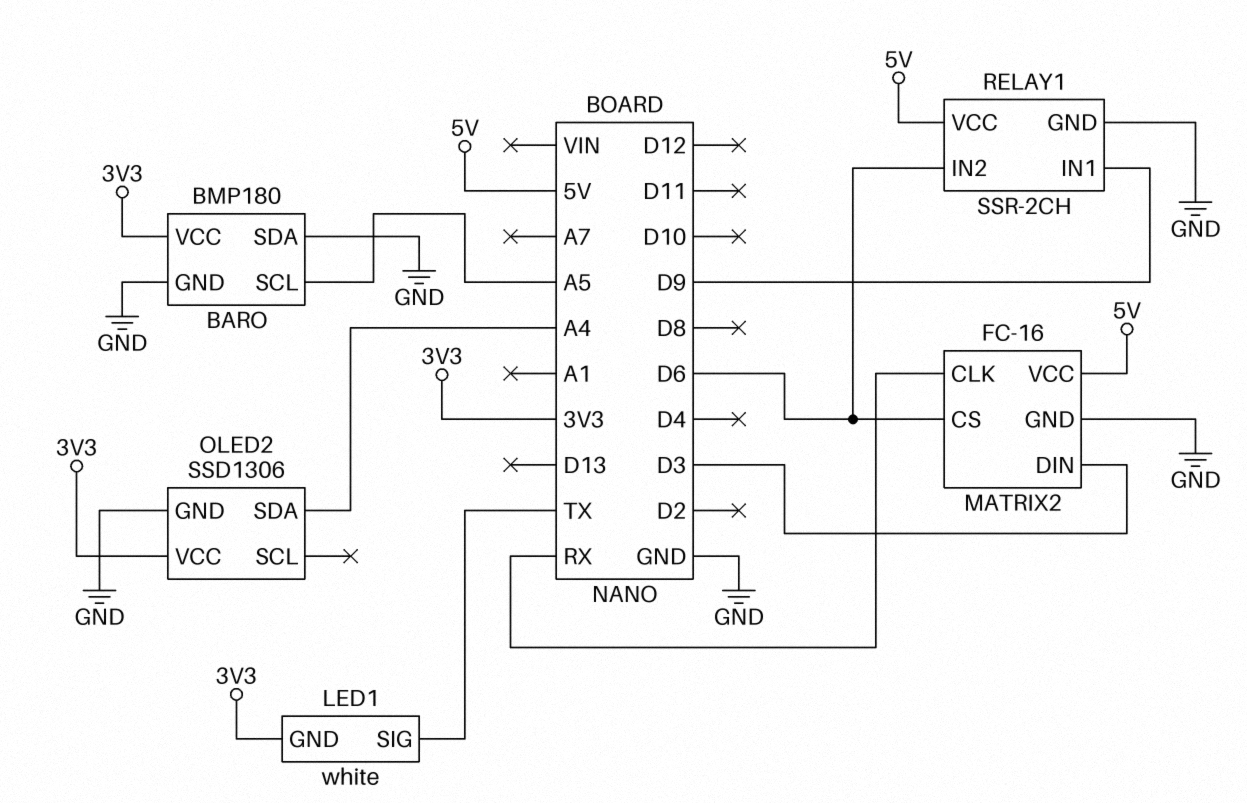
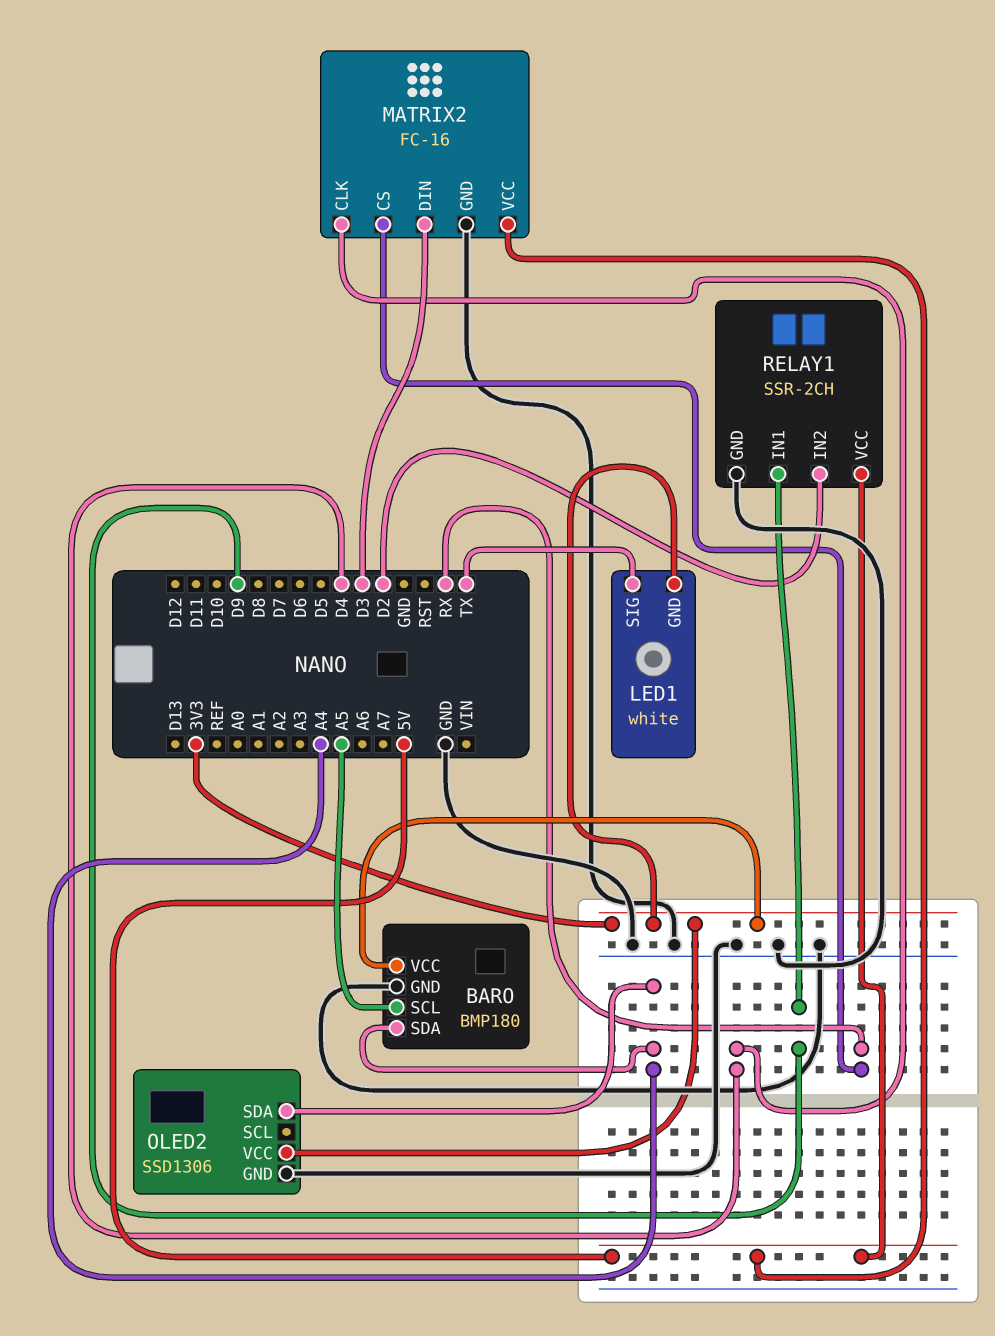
BARO pin SDA: GND -> A4
MATRIX2 pin CLK: RX -> D4
MATRIX2 pin CS: D6 -> RX
RELAY1 pin IN2: D6 -> D2

